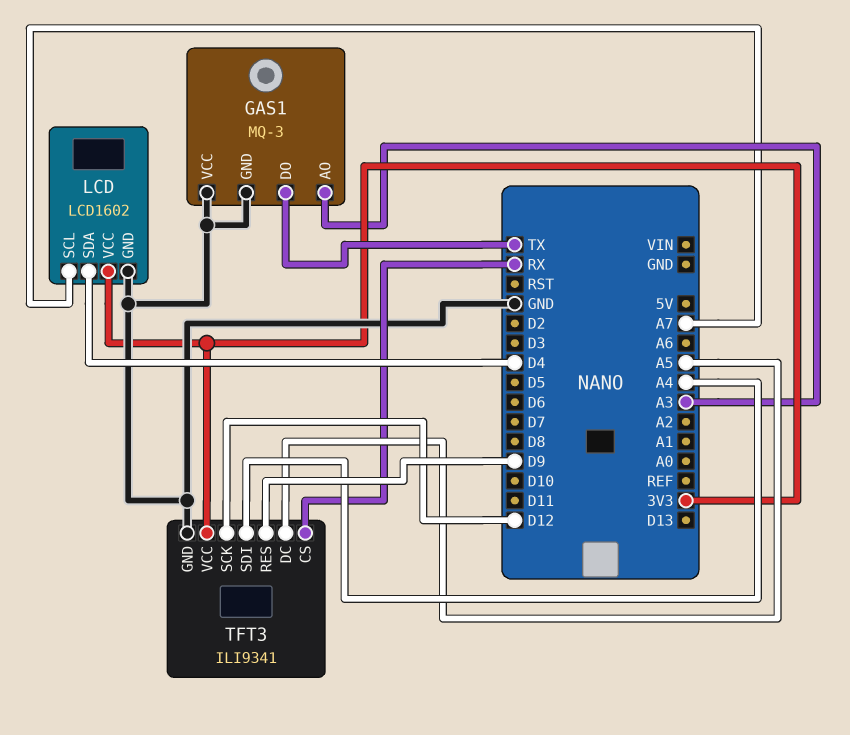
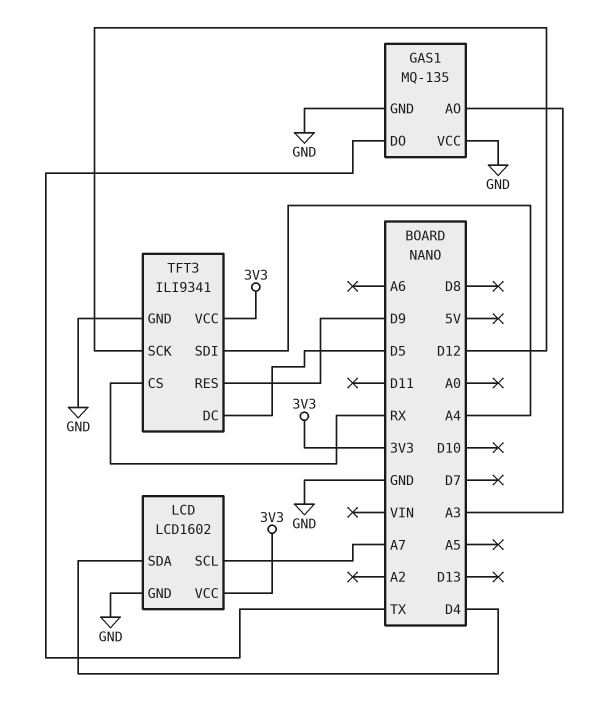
GAS1: MQ-3 -> MQ-135
TFT3 pin DC: A5 -> D5

